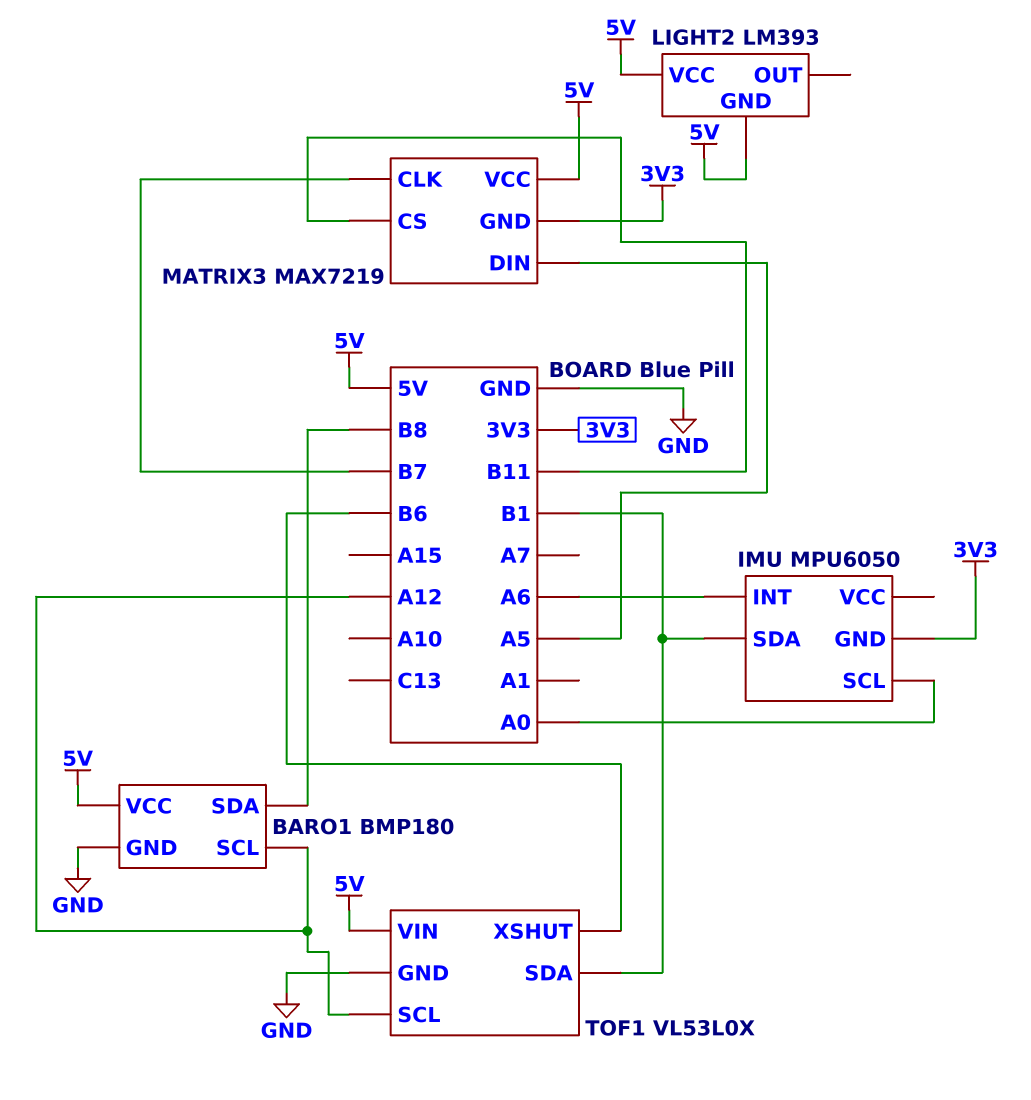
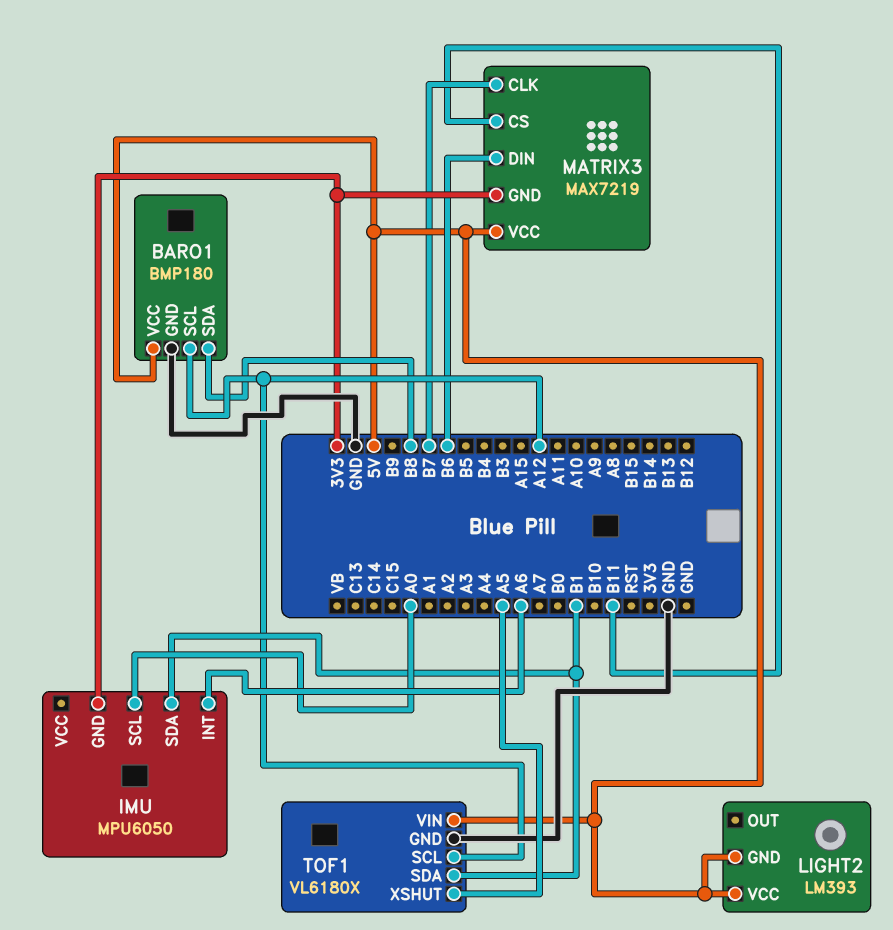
MATRIX3 pin DIN: A5 -> B6
TOF1: VL53L0X -> VL6180X
TOF1 pin XSHUT: B6 -> A5

